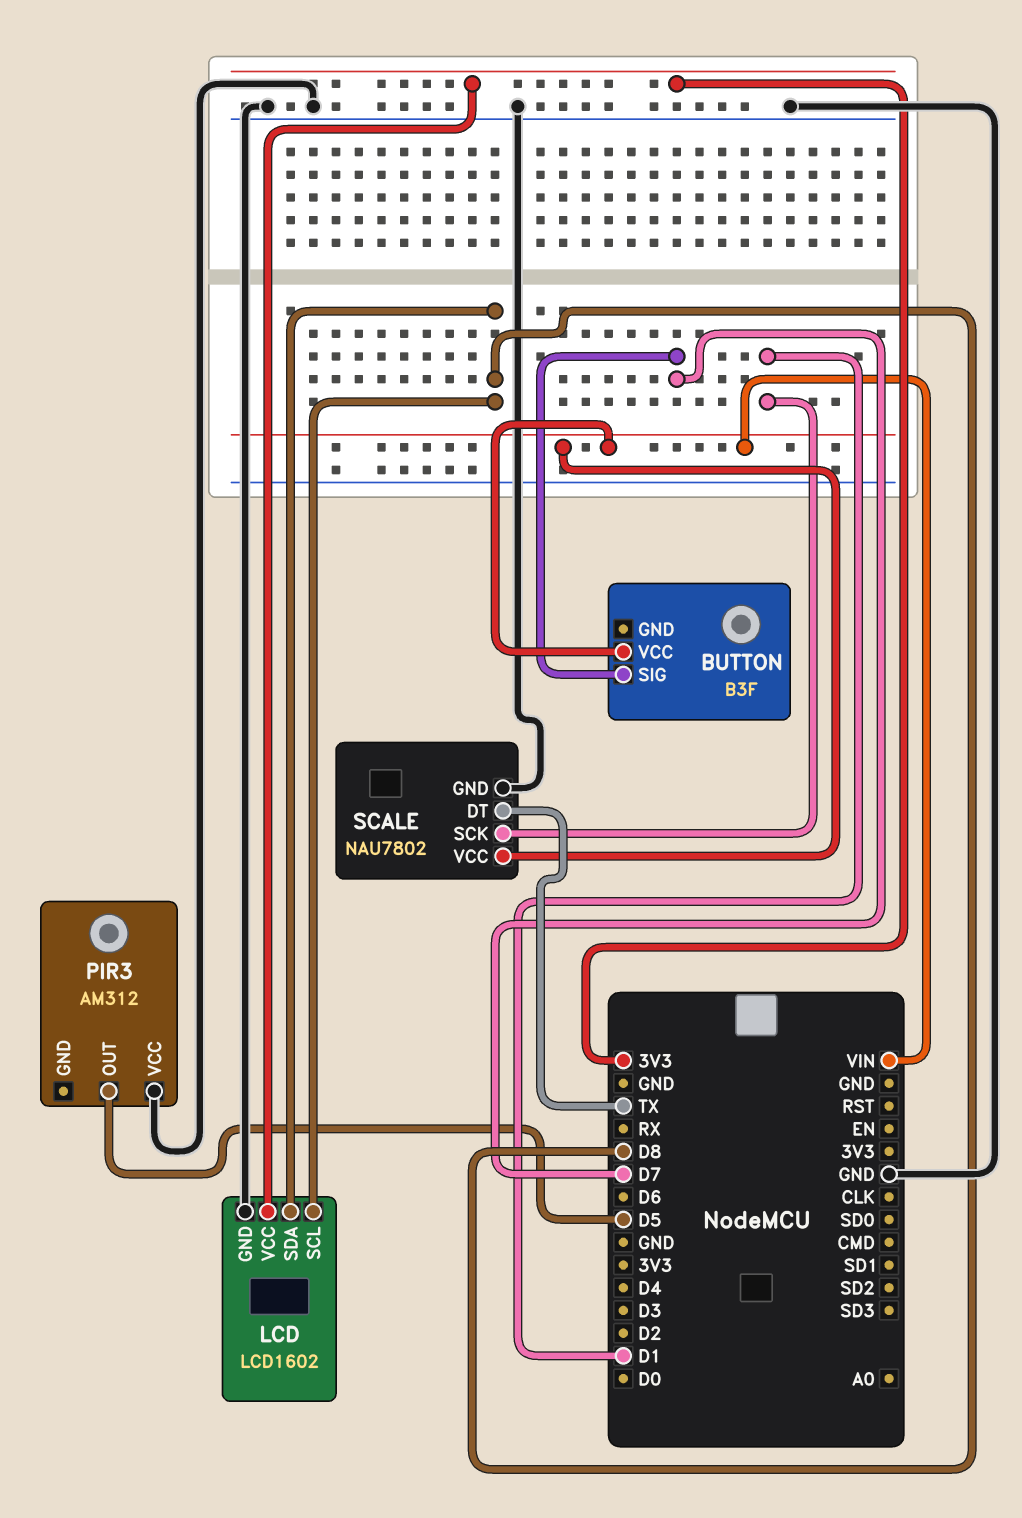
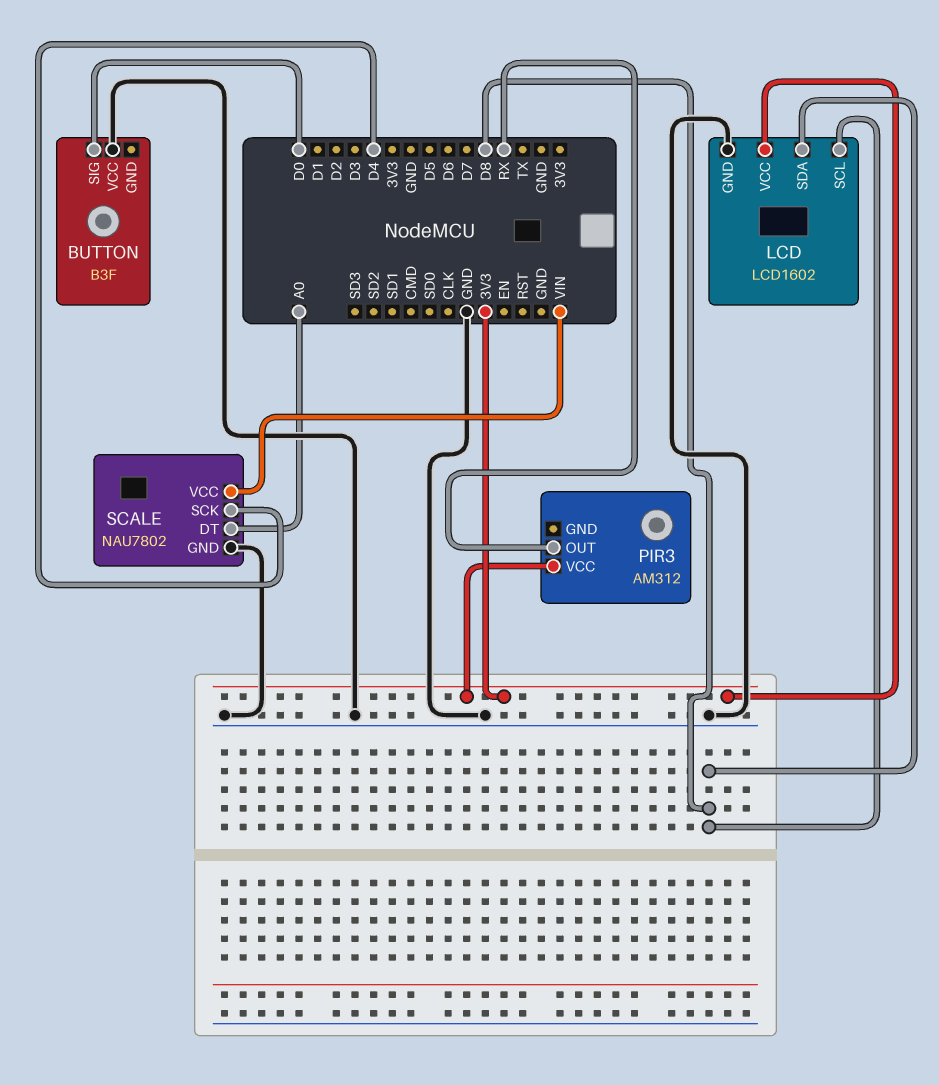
BUTTON pin SIG: D7 -> D0
BUTTON pin VCC: VIN -> GND
PIR3 pin OUT: D5 -> RX
PIR3 pin VCC: GND -> 3V3
SCALE pin DT: TX -> A0
SCALE pin SCK: D1 -> D4

